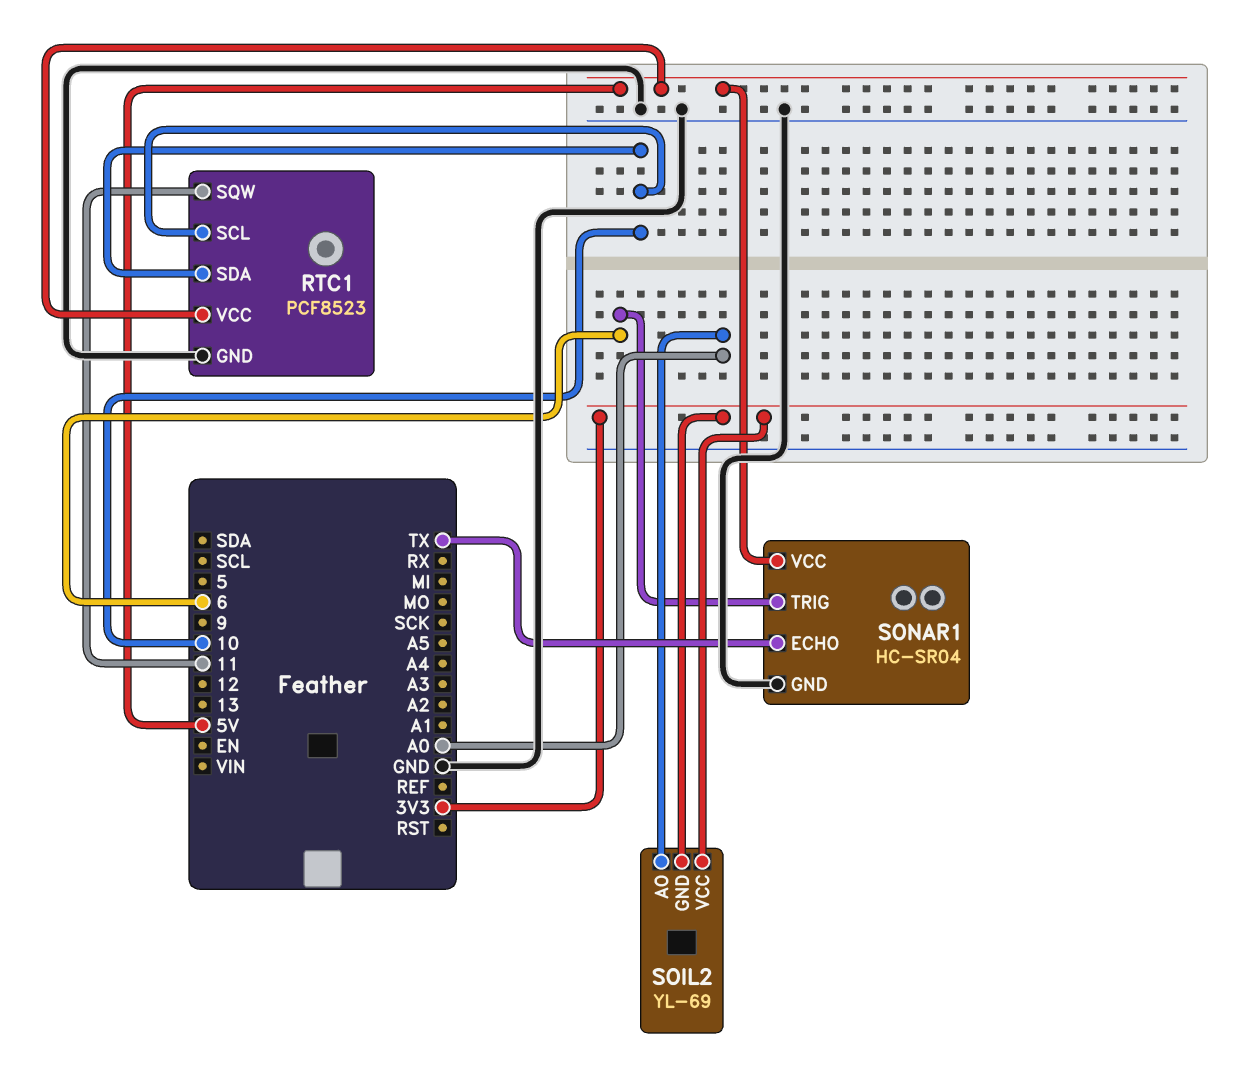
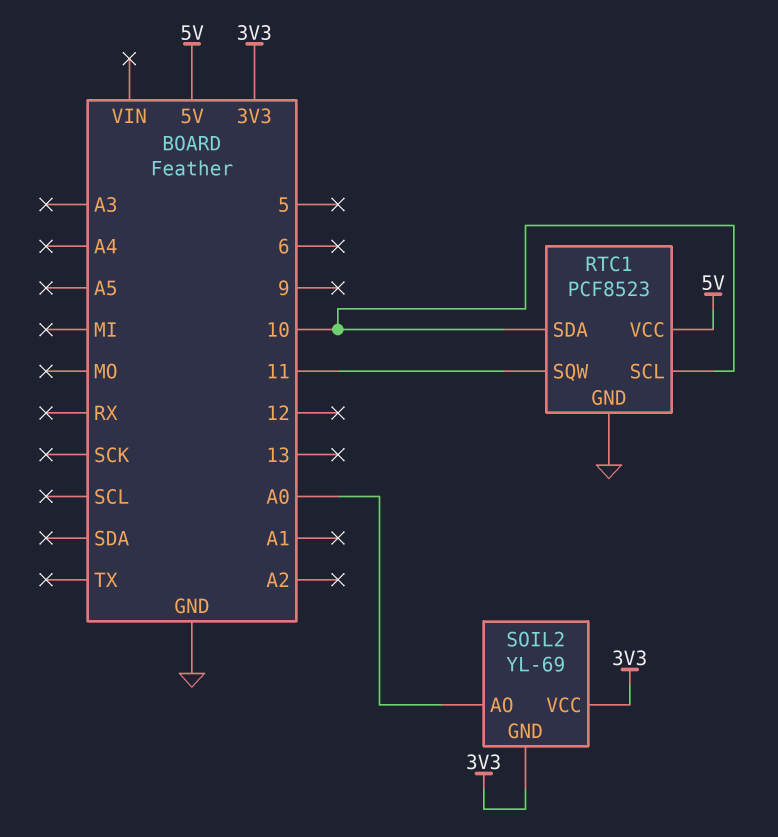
SONAR1: HC-SR04 -> none
SONAR1 pin ECHO: TX -> none
SONAR1 pin GND: GND -> none
SONAR1 pin TRIG: 6 -> none
SONAR1 pin VCC: 5V -> none

